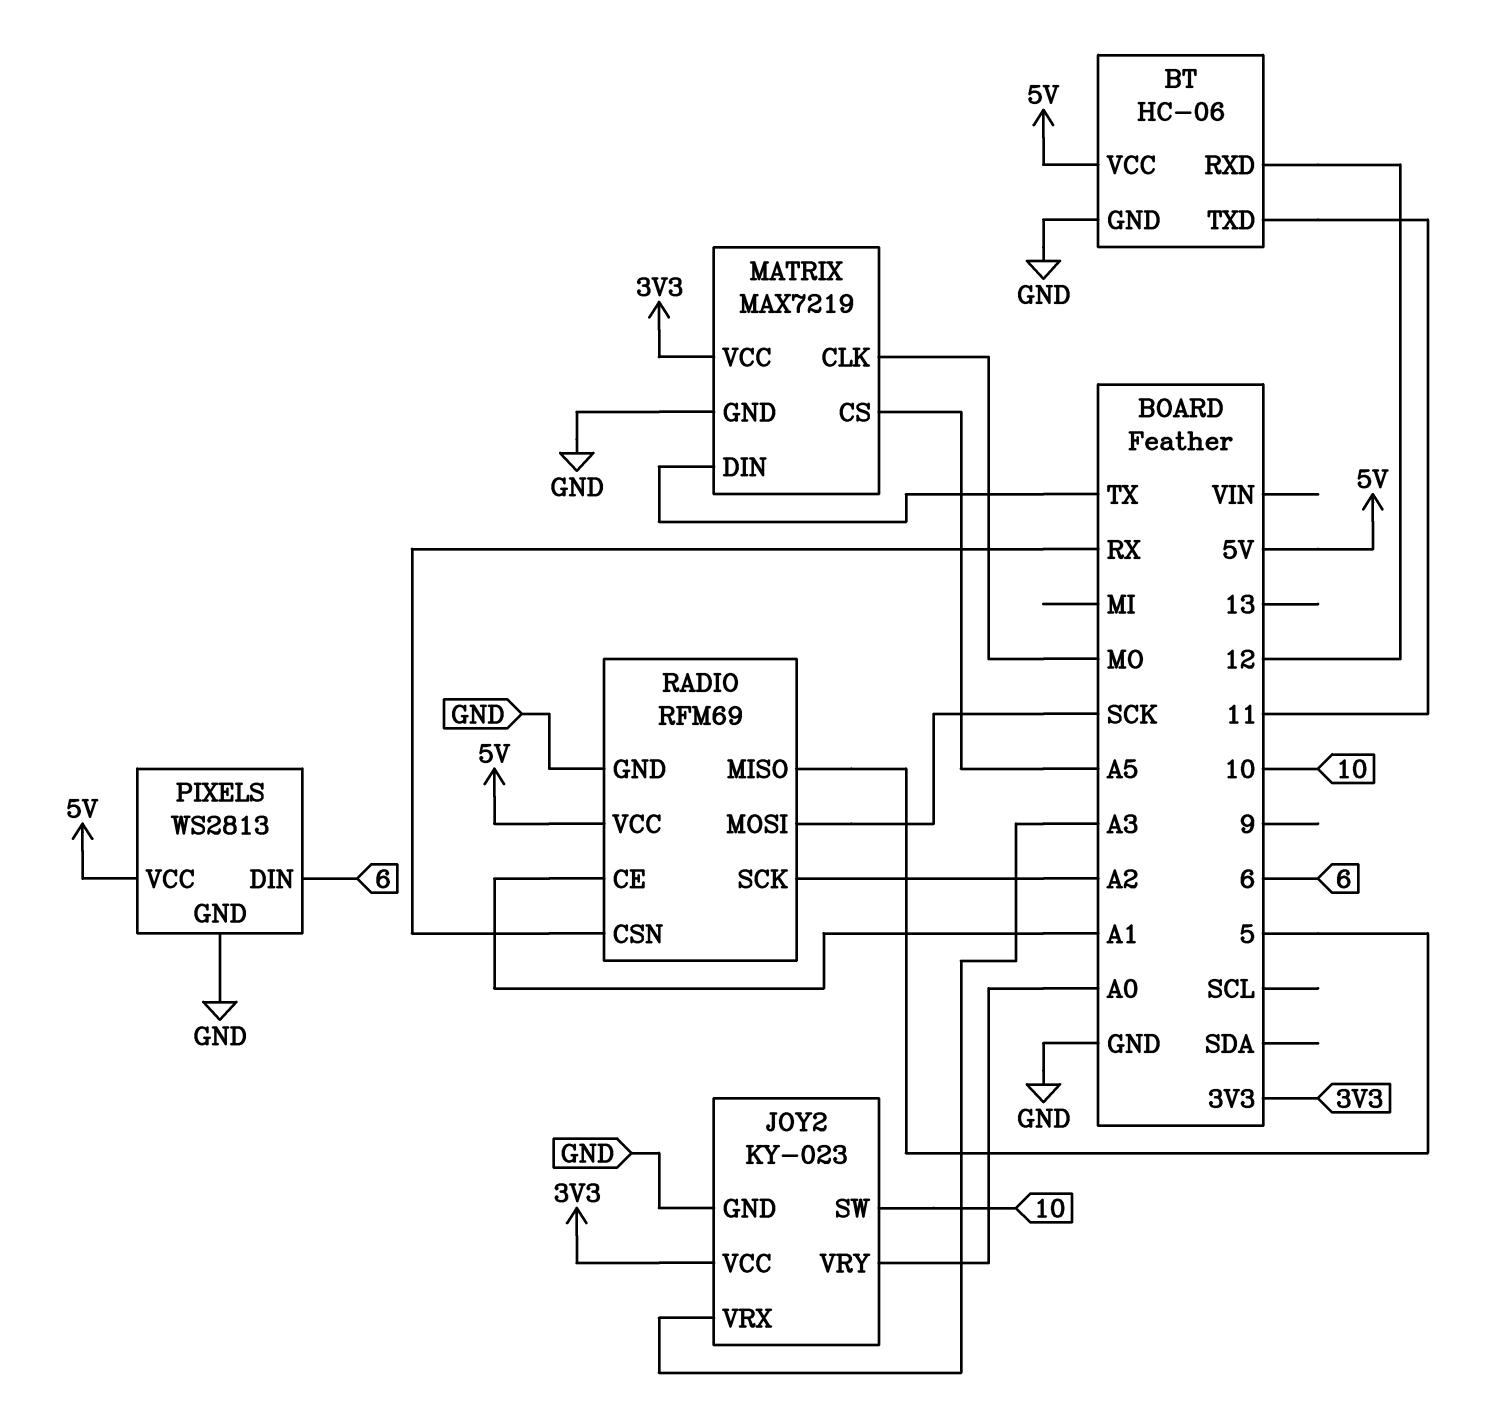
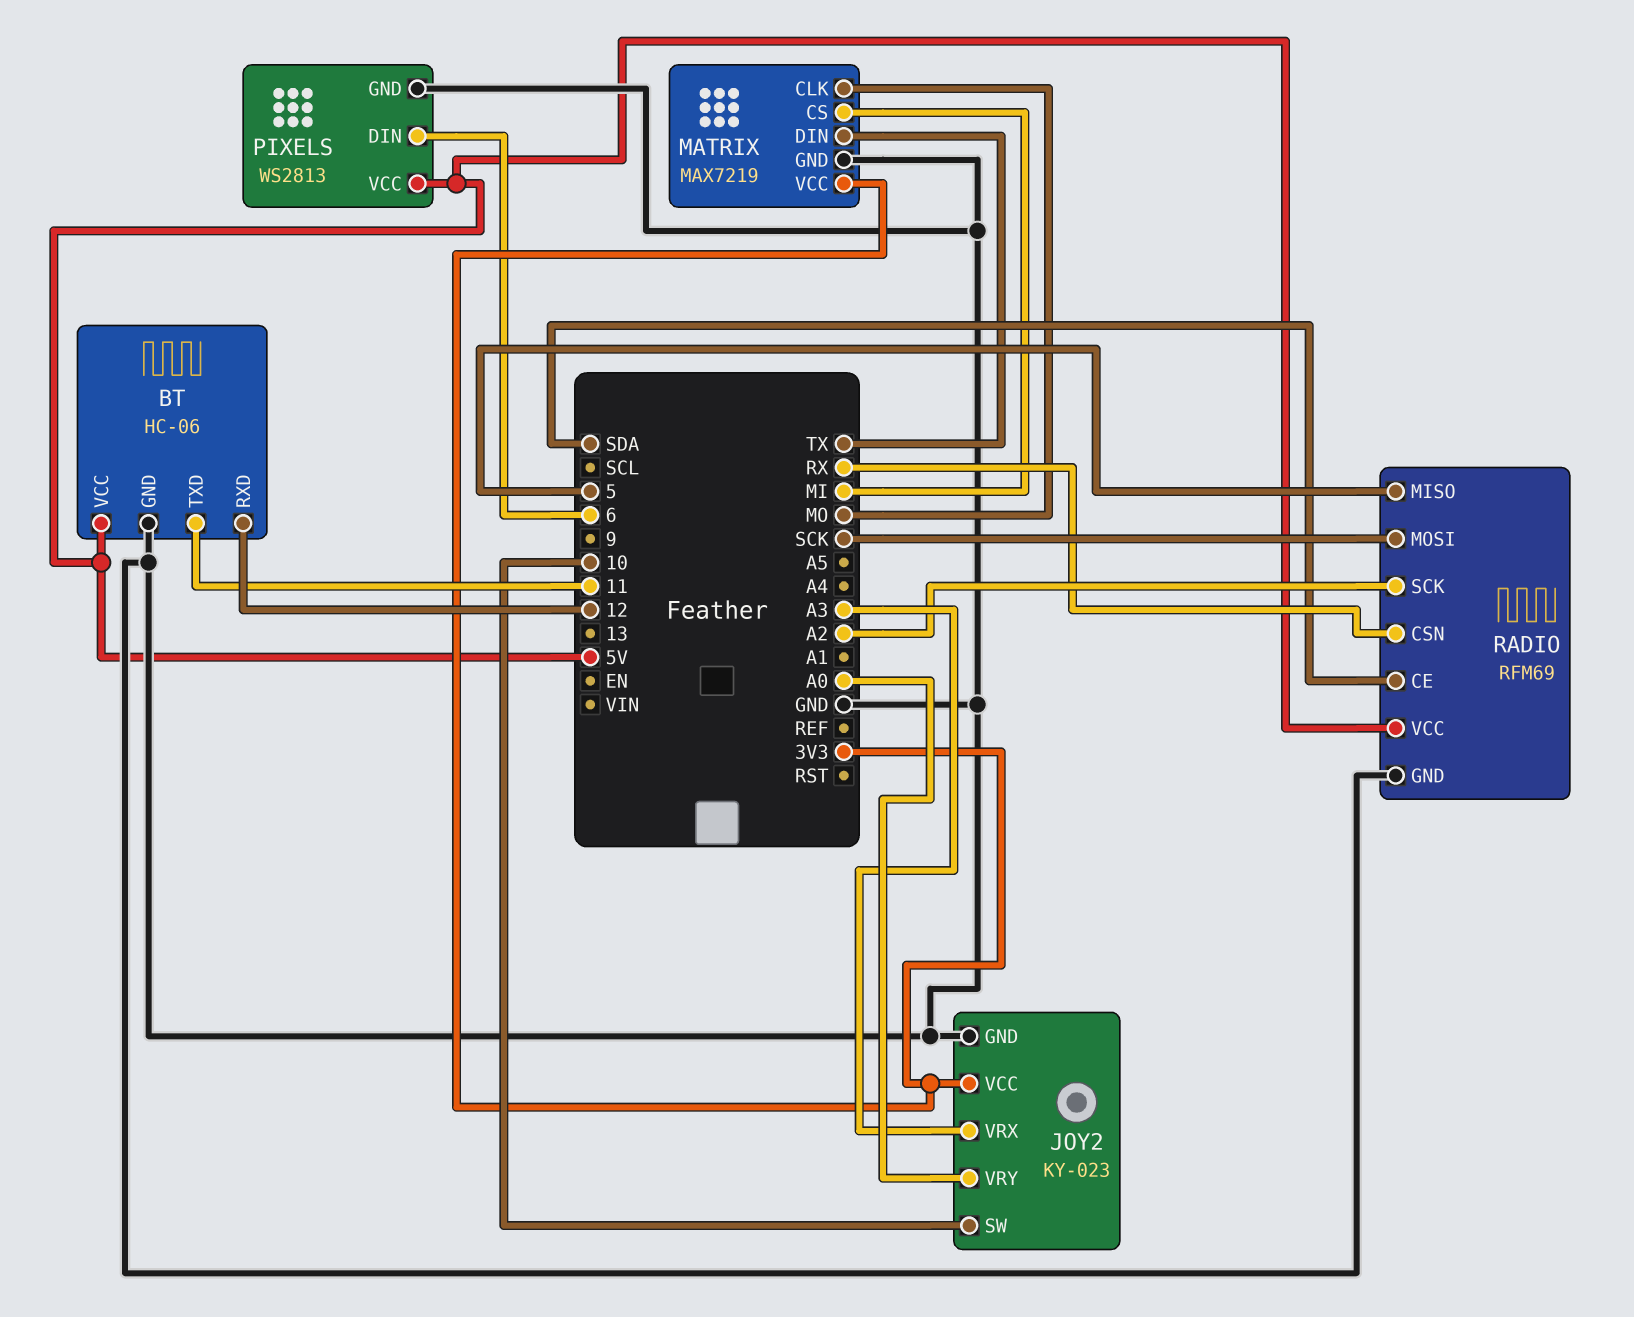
MATRIX pin CS: A5 -> MI
RADIO pin CE: A1 -> SDA

